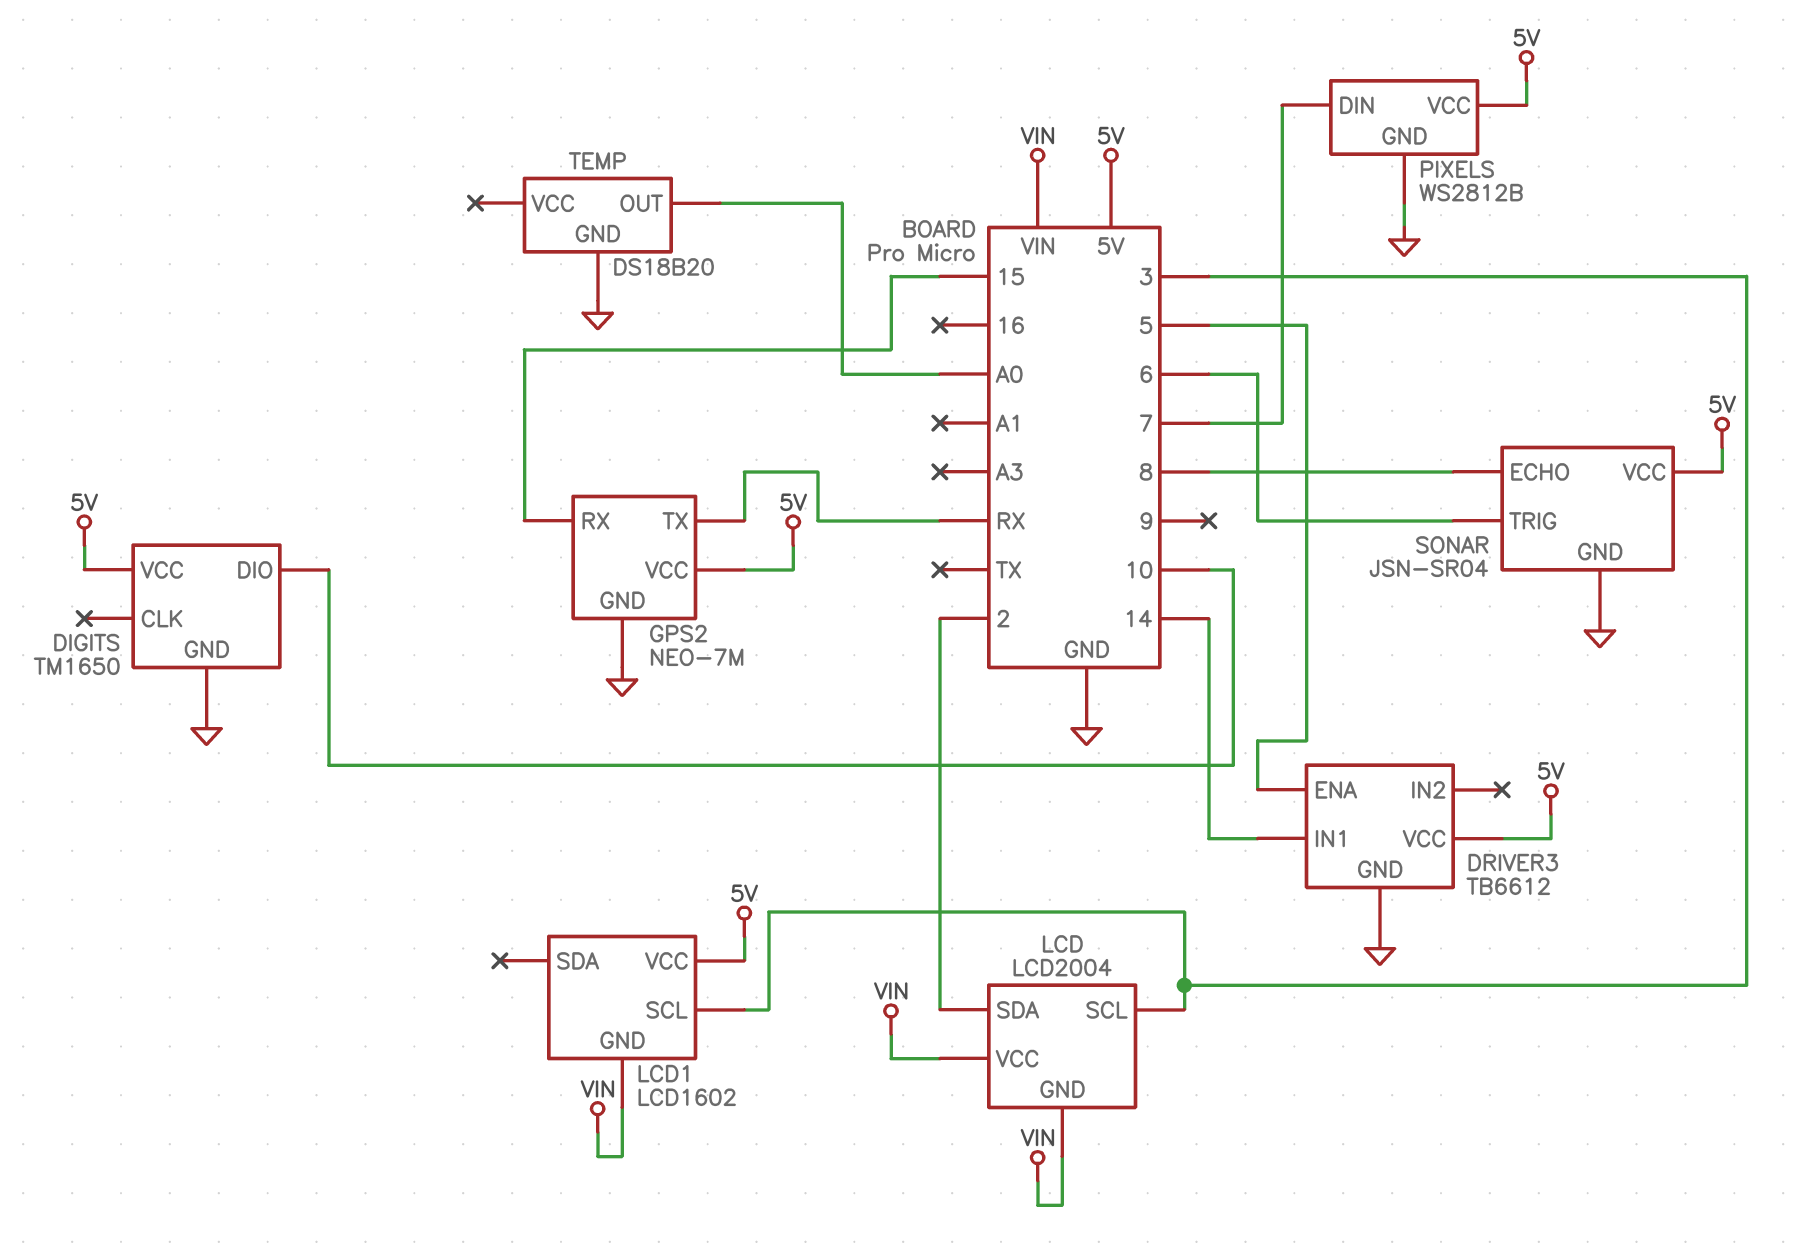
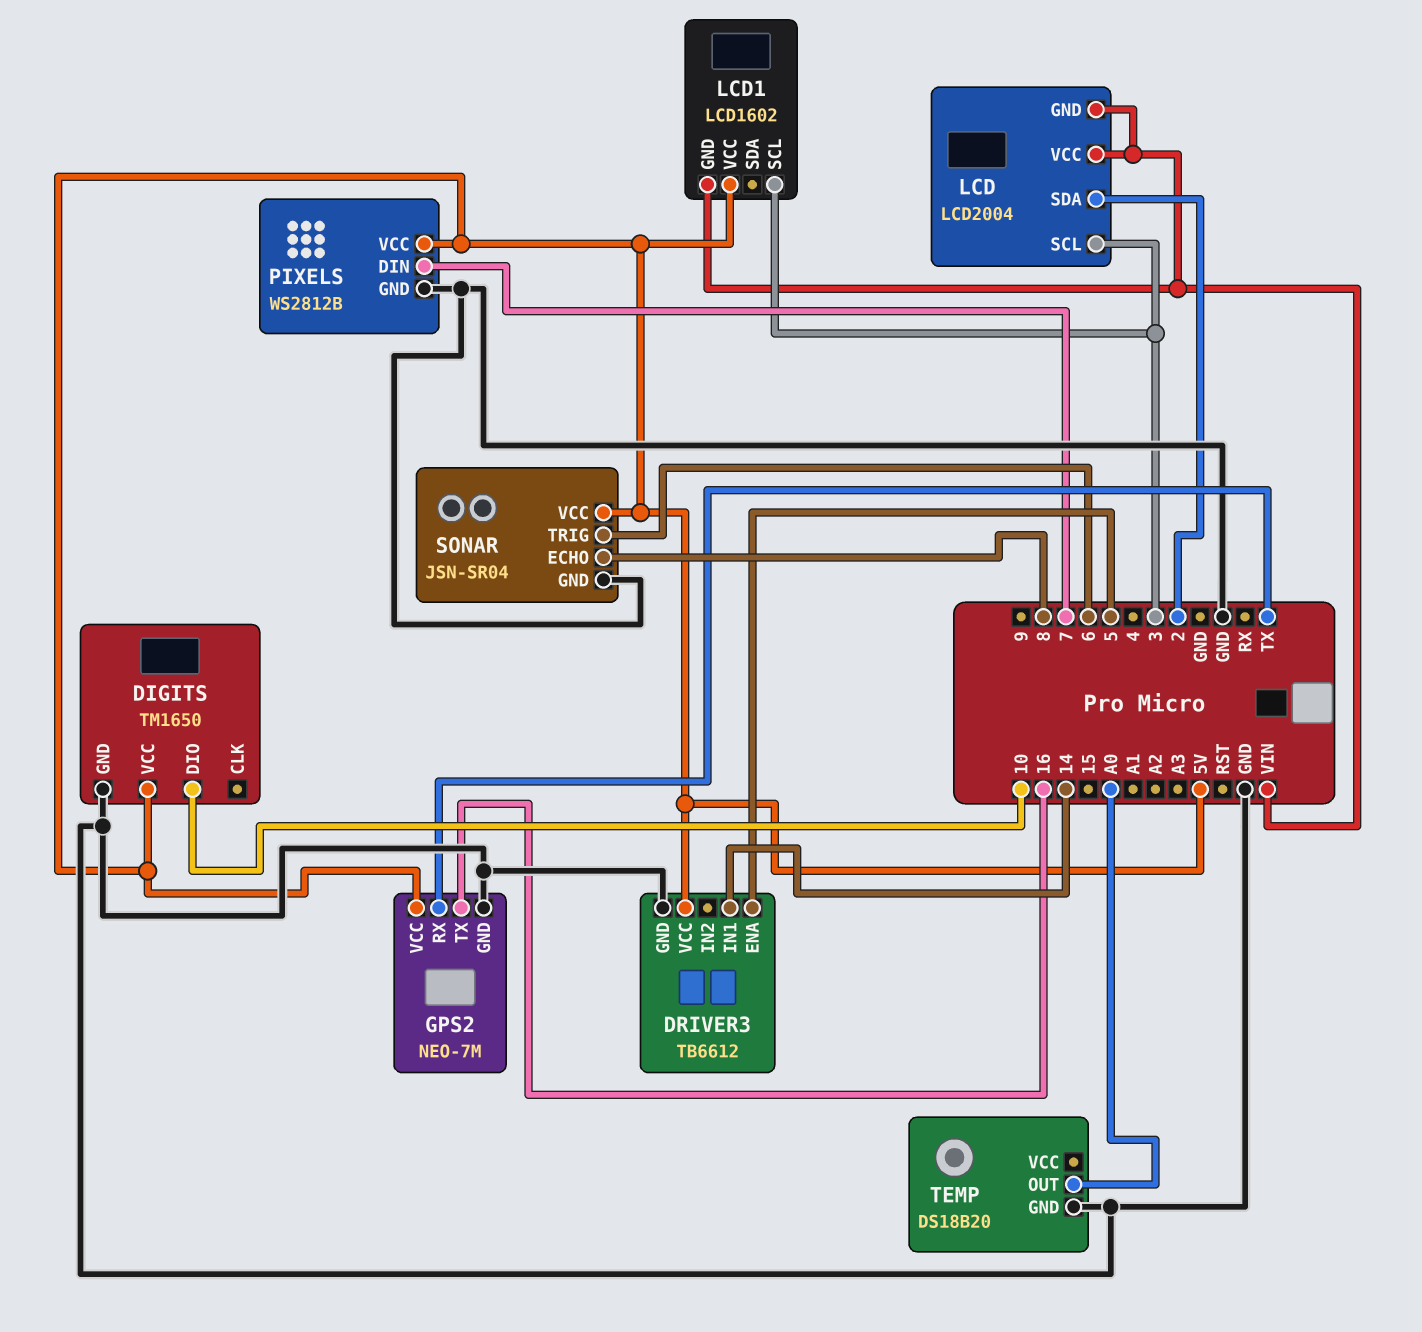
GPS2 pin RX: 15 -> TX
GPS2 pin TX: RX -> 16

